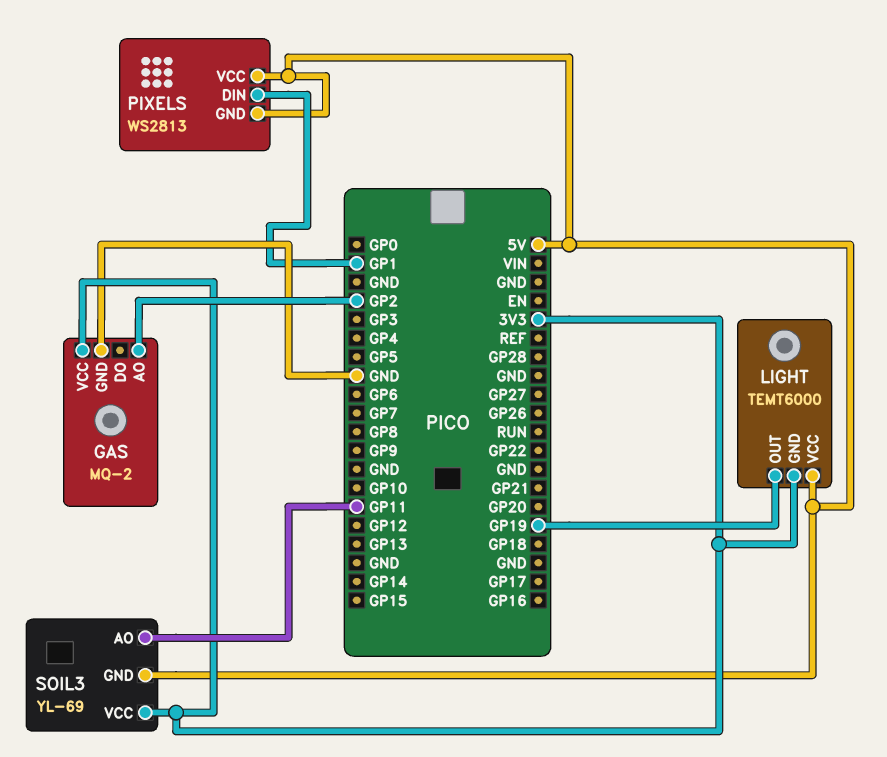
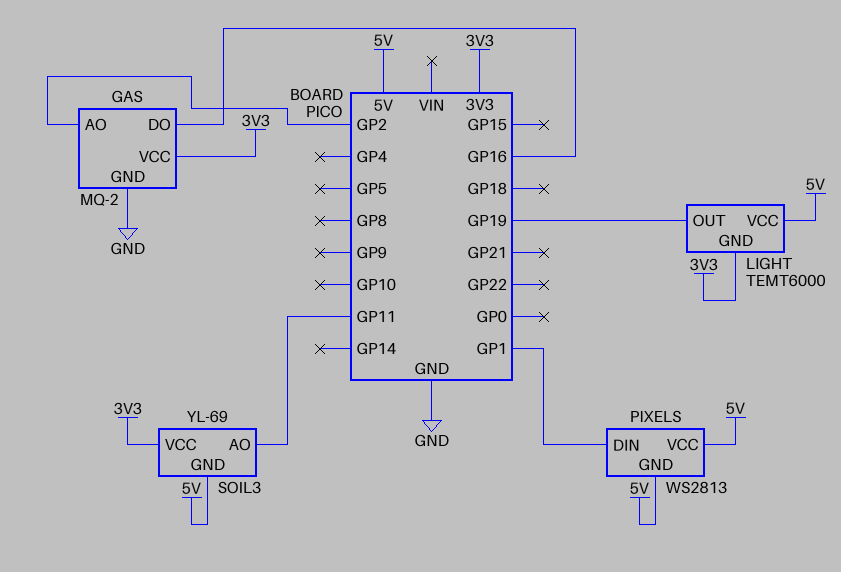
GAS pin DO: none -> GP16

